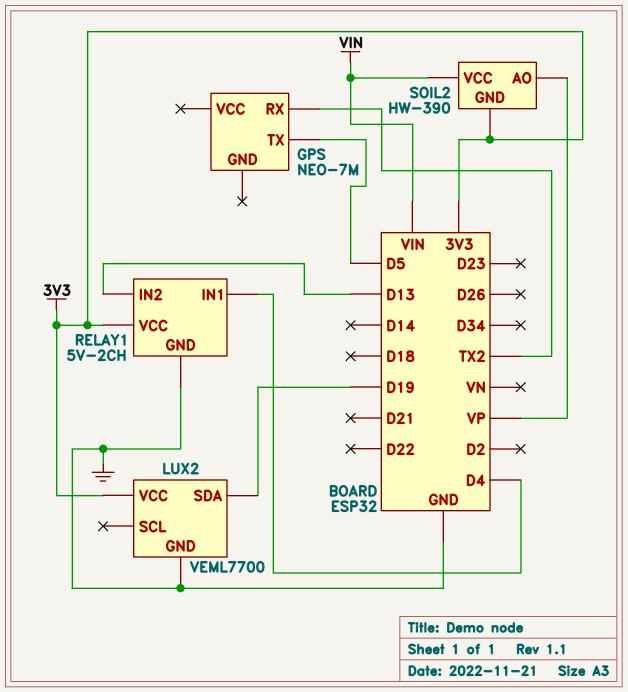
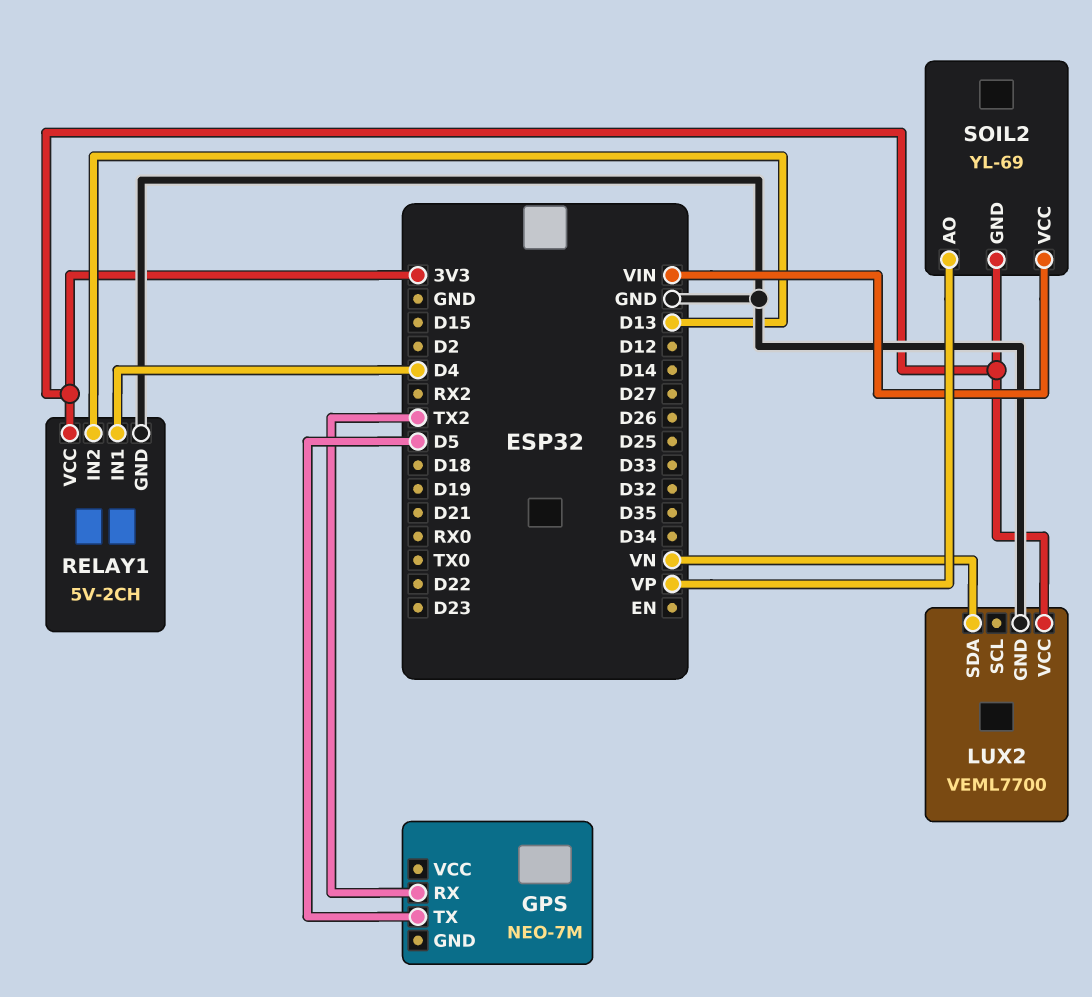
LUX2 pin SDA: D19 -> VN
SOIL2: HW-390 -> YL-69

